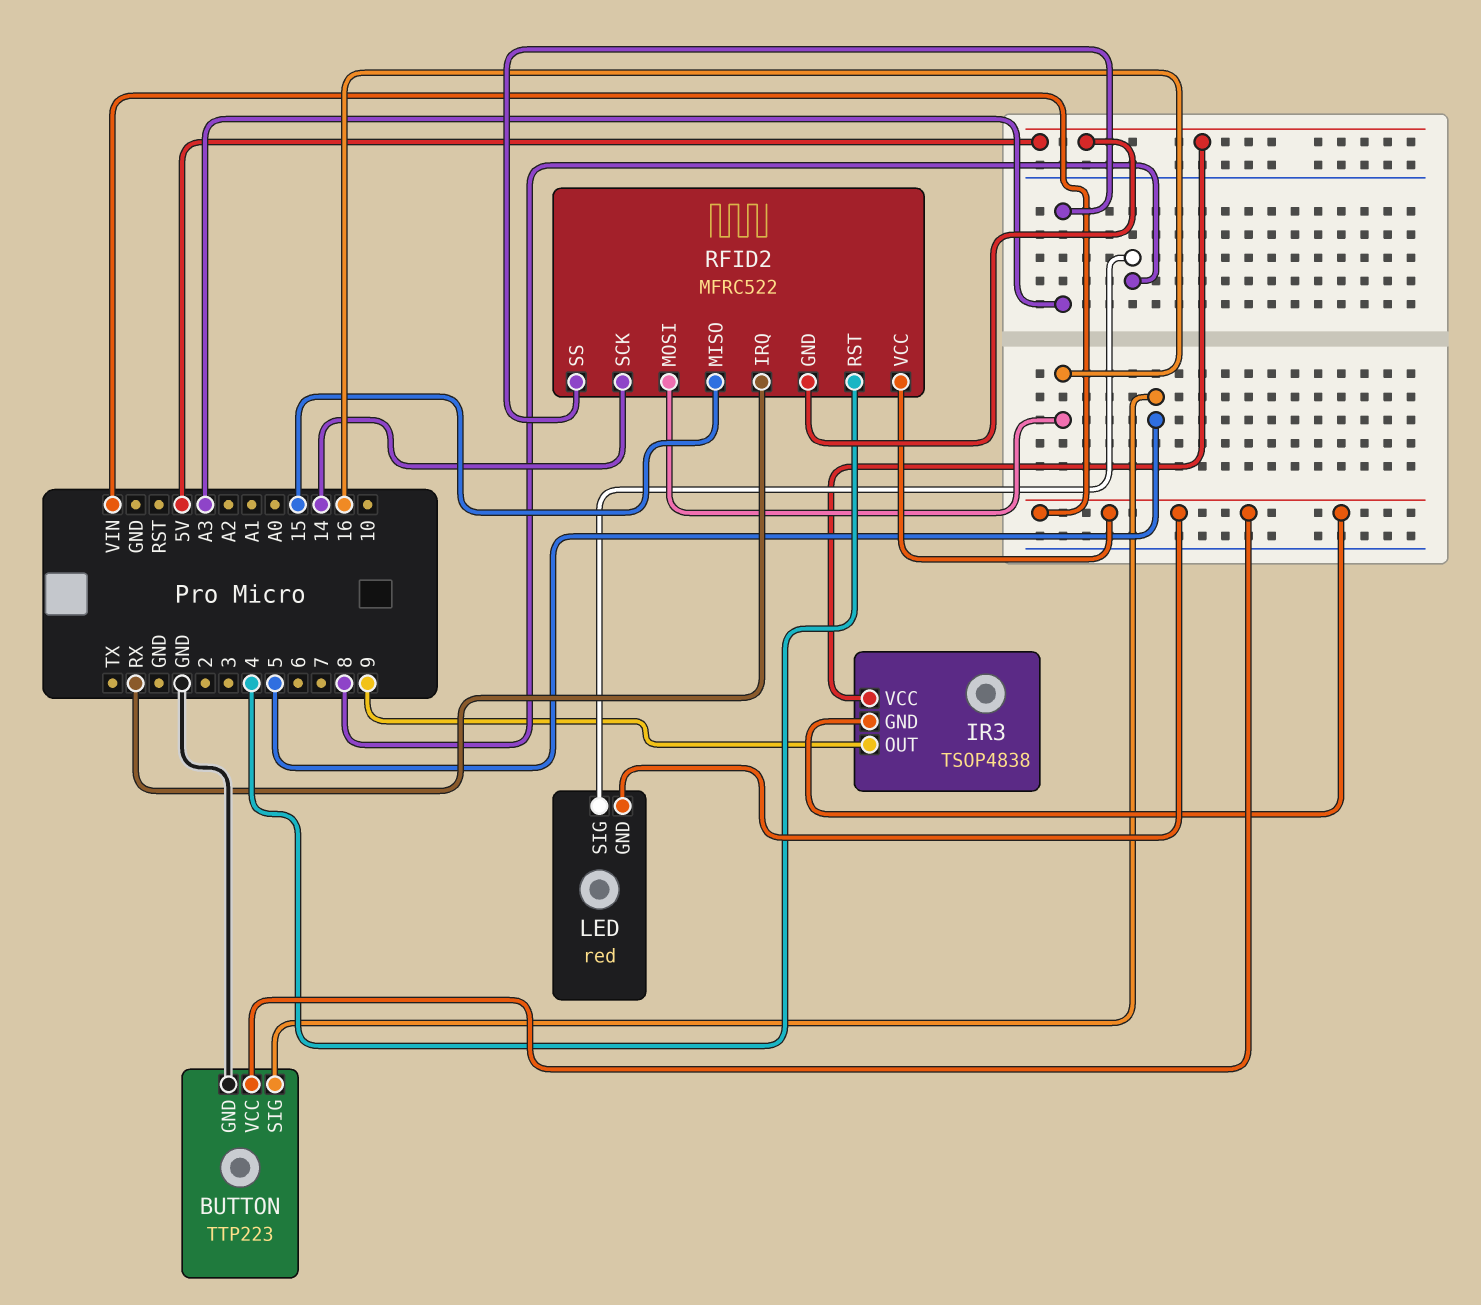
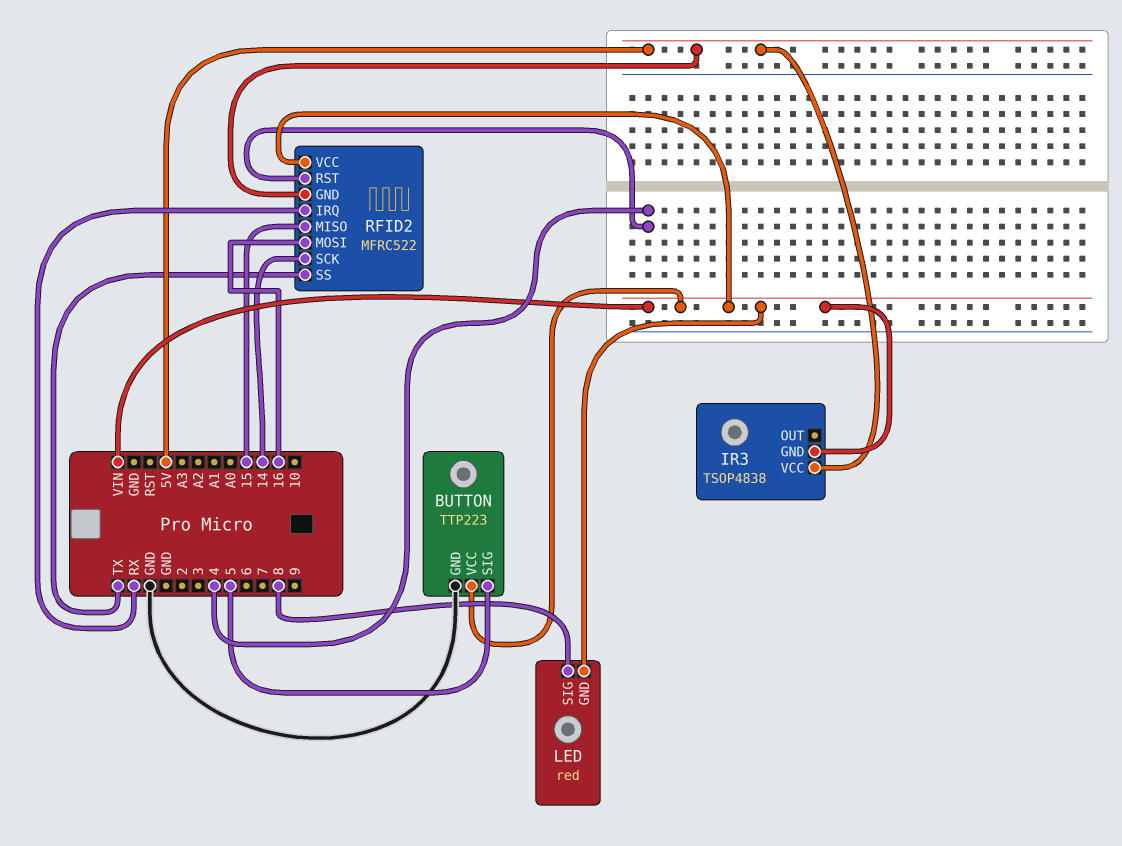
IR3 pin OUT: 9 -> none
RFID2 pin SS: A3 -> TX

